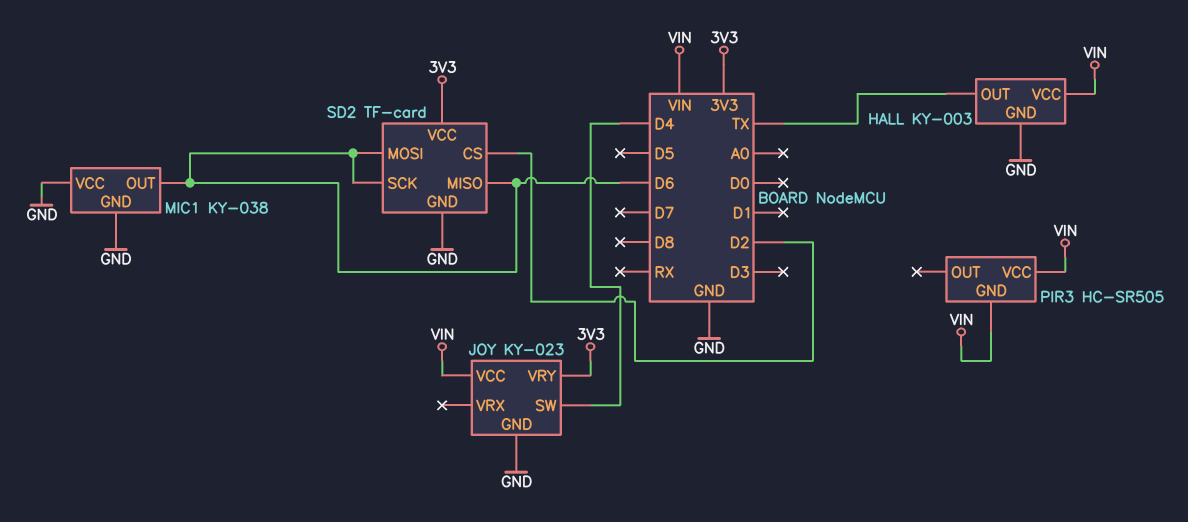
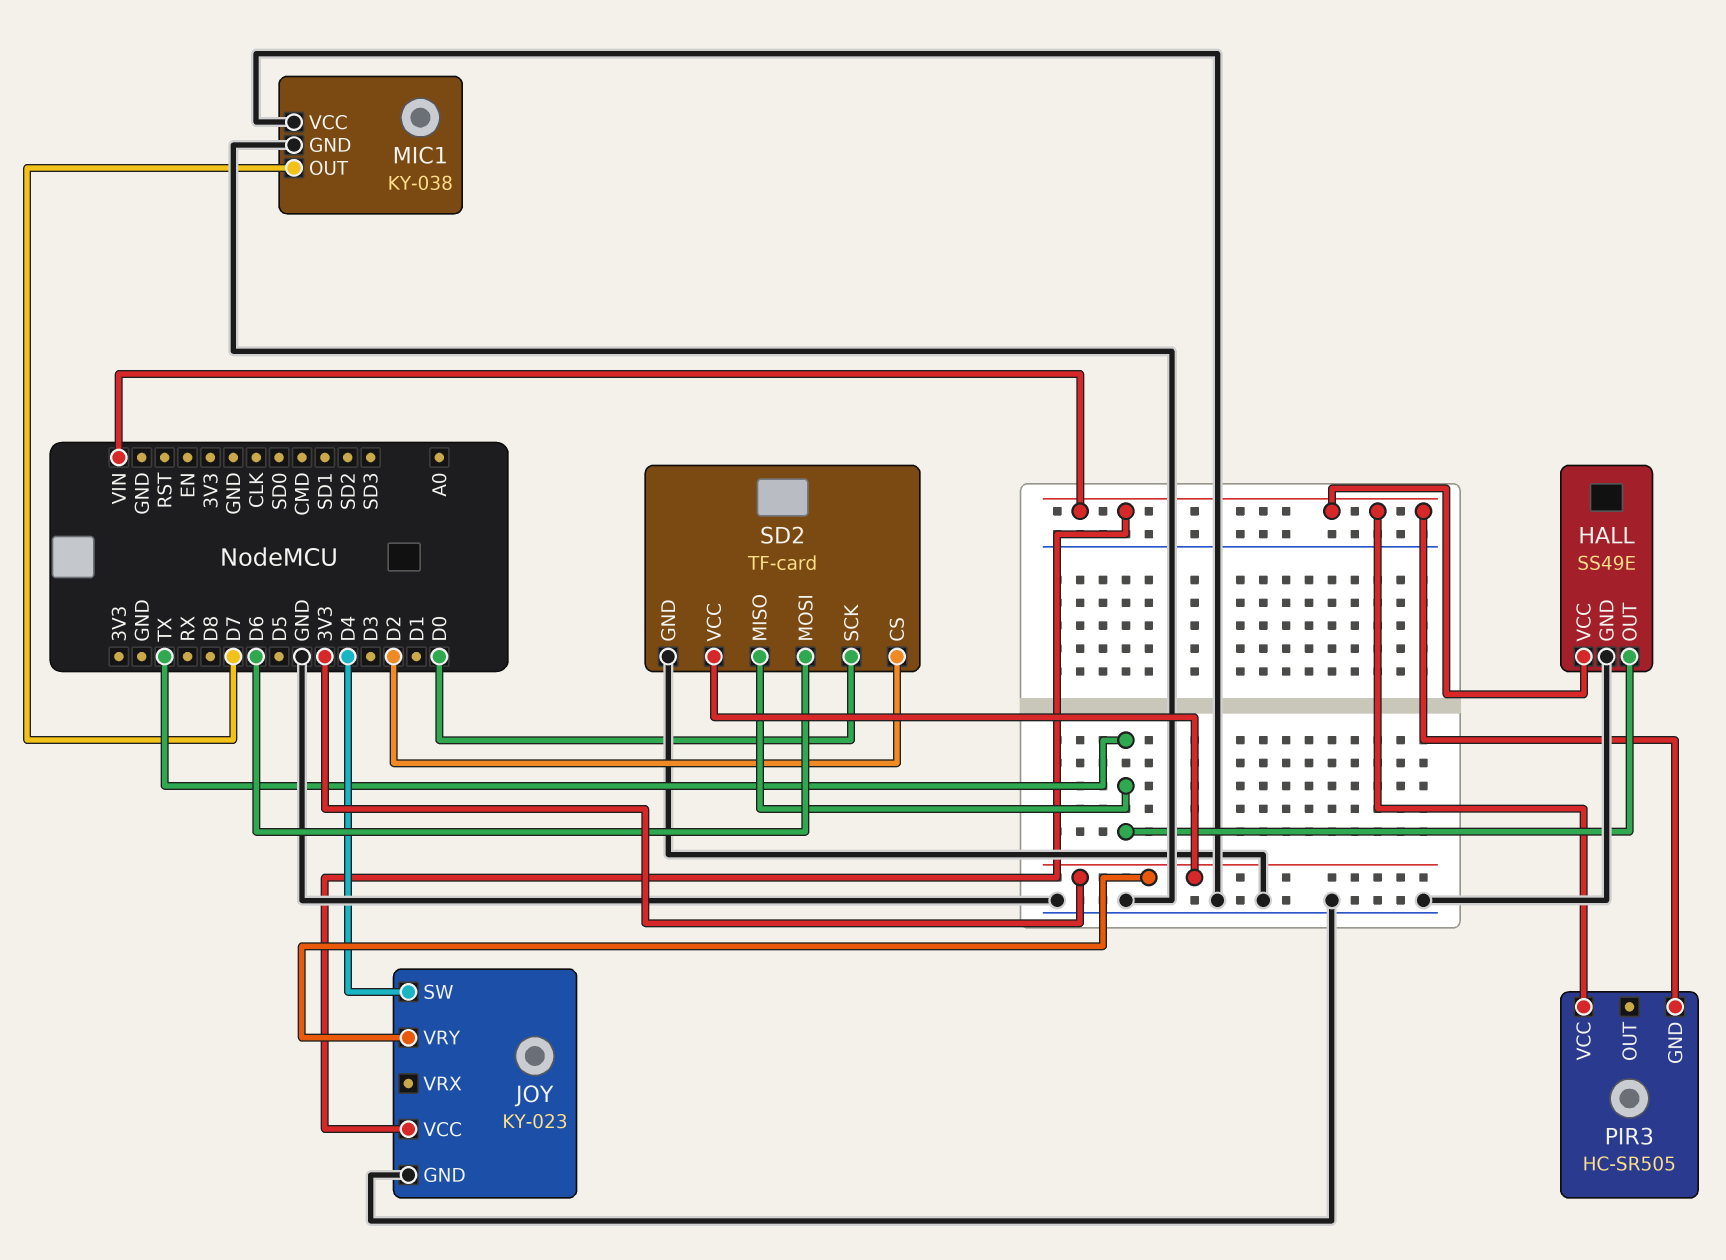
HALL: KY-003 -> SS49E
MIC1 pin OUT: D6 -> D7
SD2 pin MISO: D6 -> TX
SD2 pin SCK: D6 -> D0

